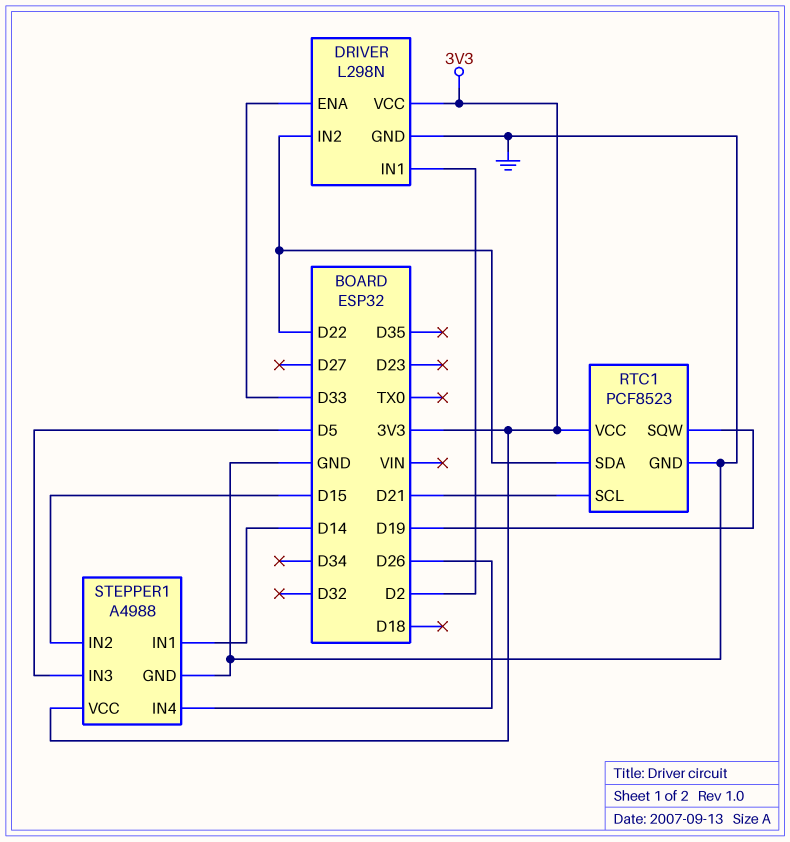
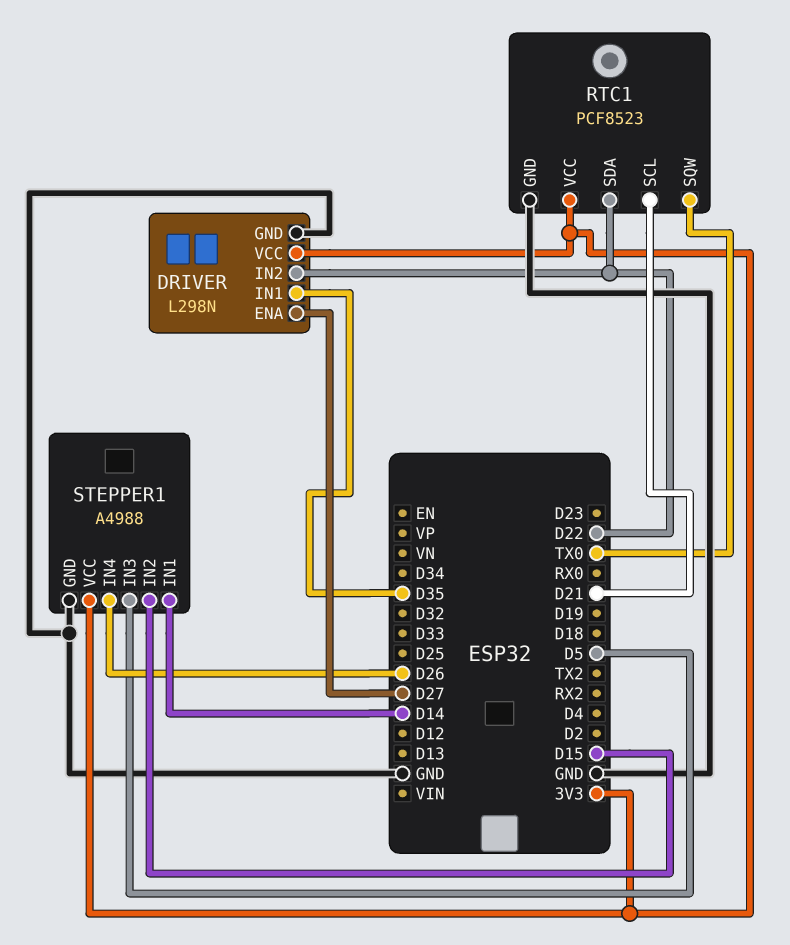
DRIVER pin ENA: D33 -> D27
DRIVER pin IN1: D2 -> D35
RTC1 pin SQW: D19 -> TX0

